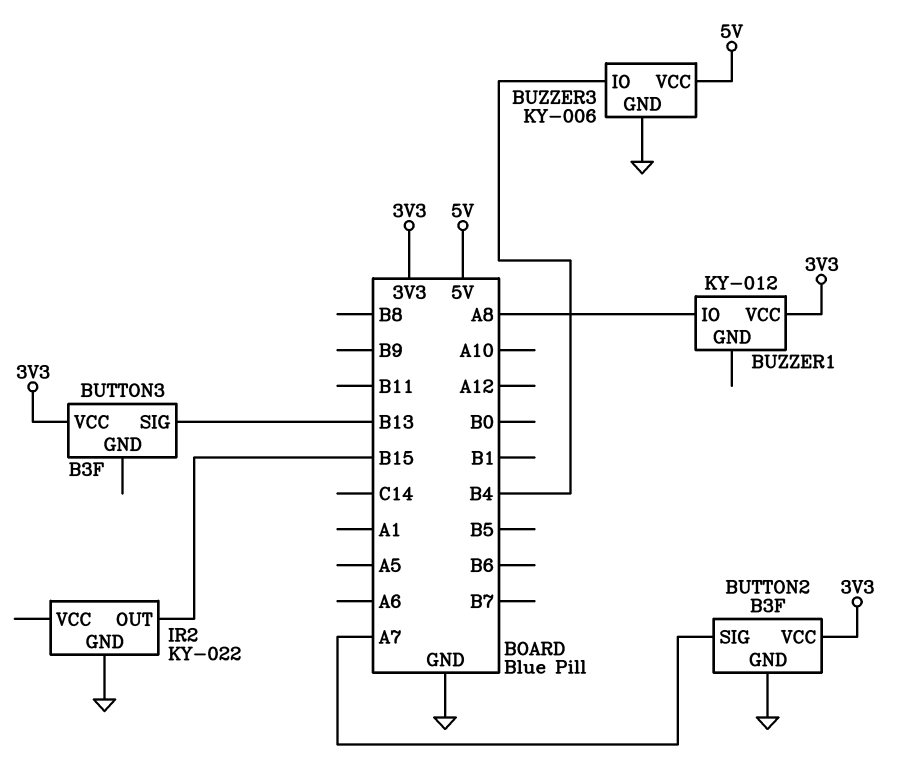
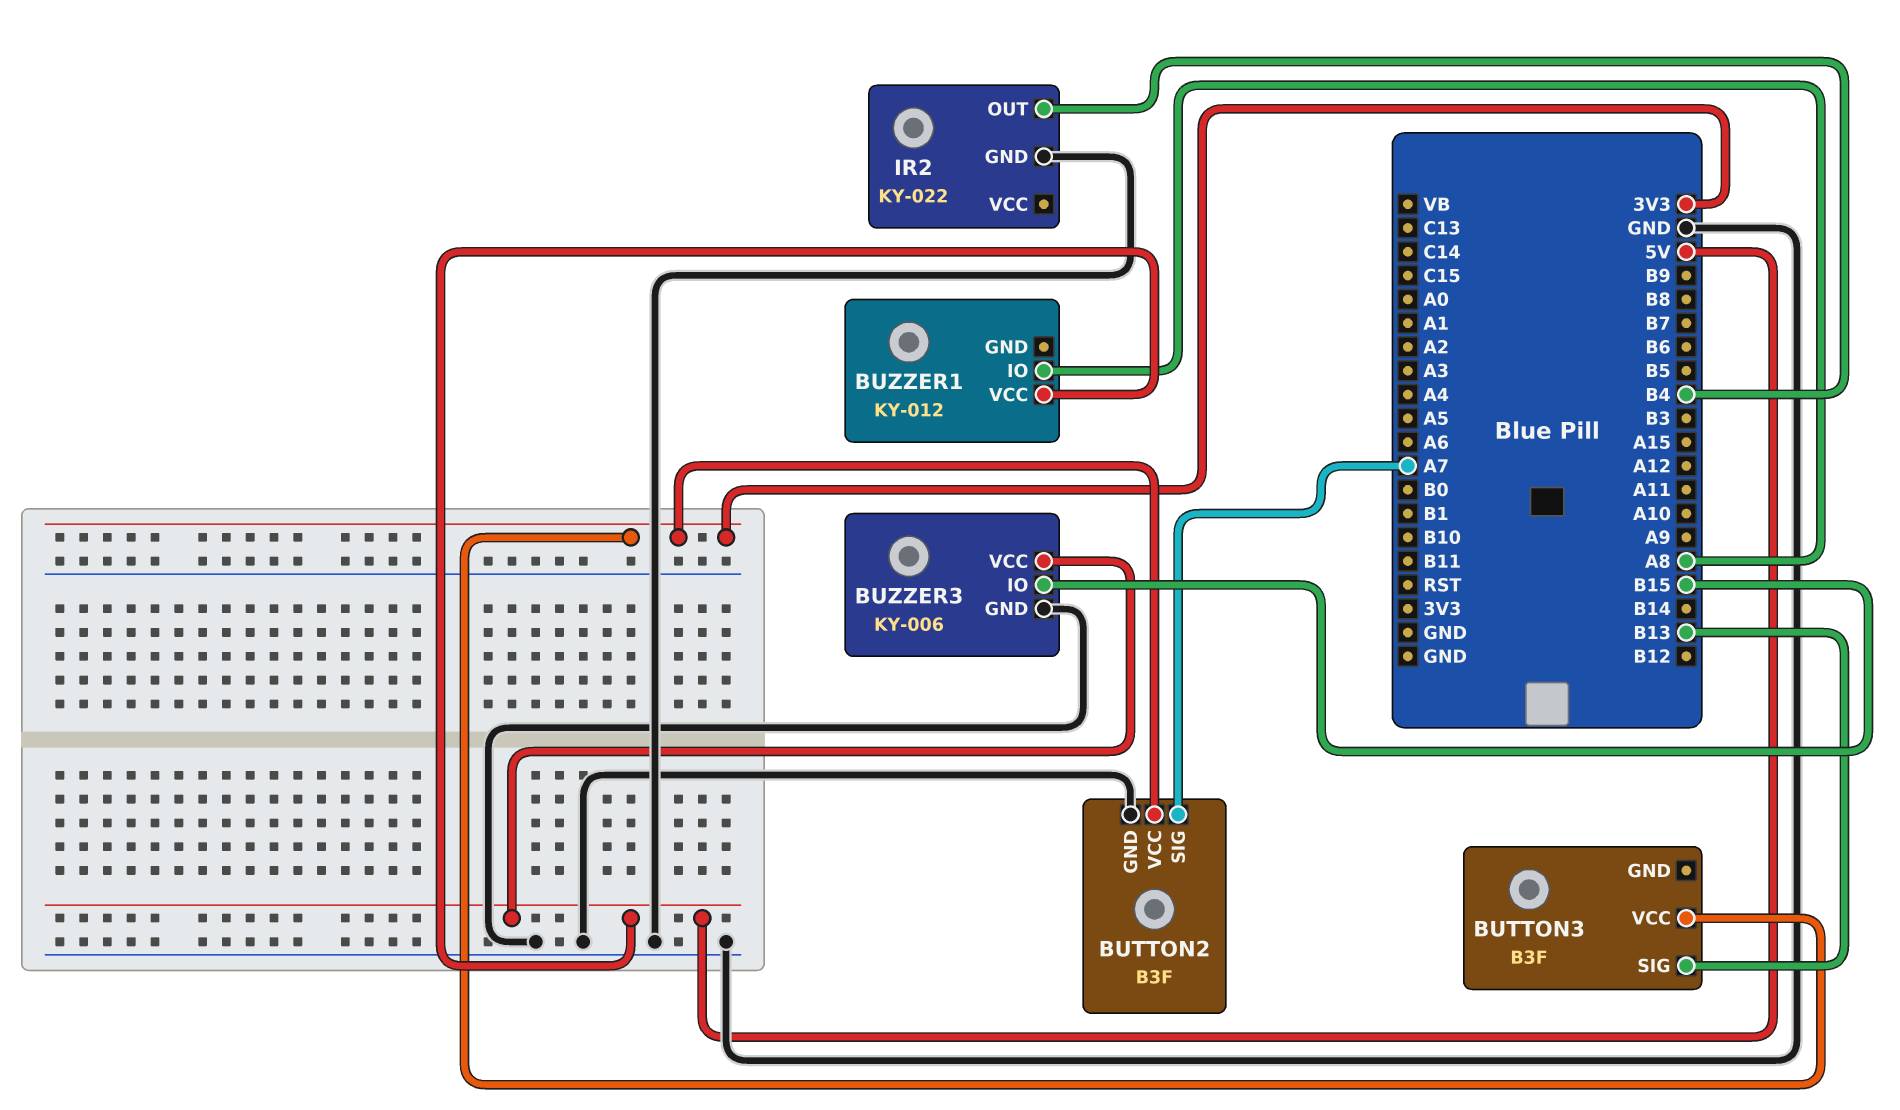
BUZZER1 pin VCC: 3V3 -> 5V
BUZZER3 pin IO: B4 -> B15
IR2 pin OUT: B15 -> B4

